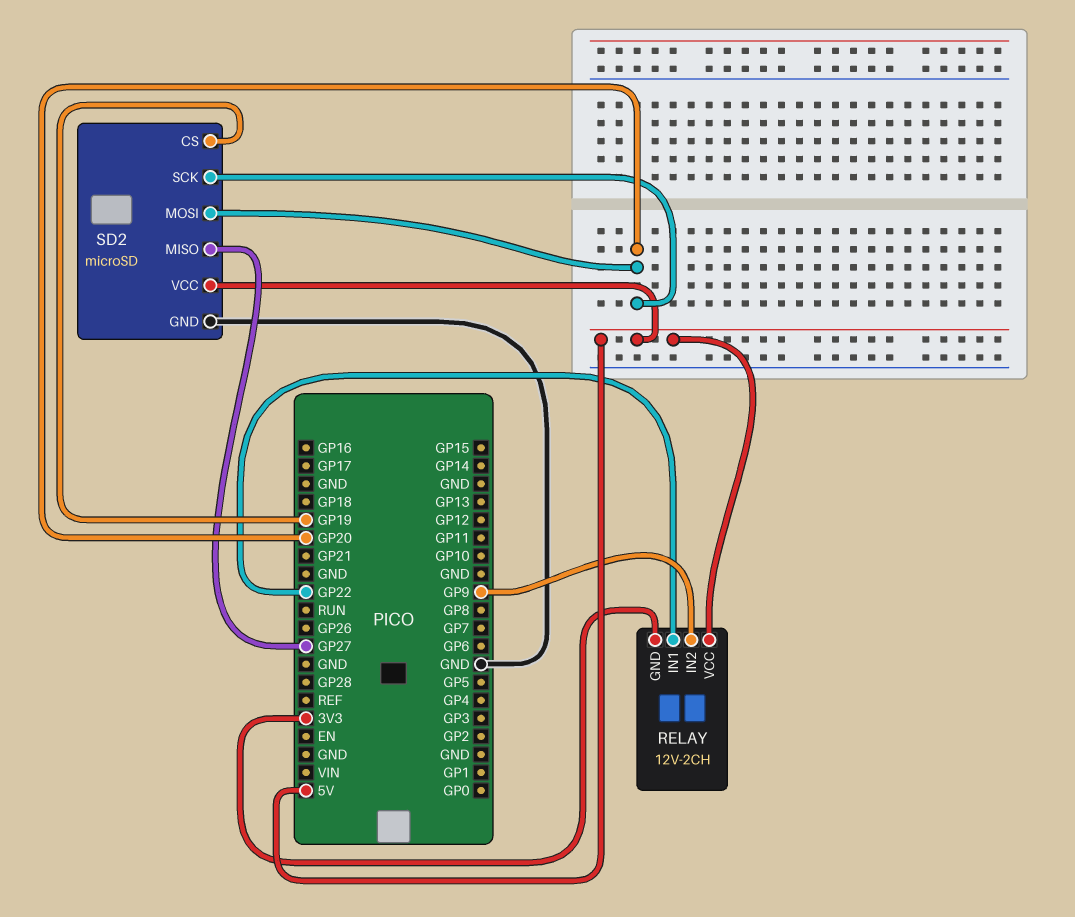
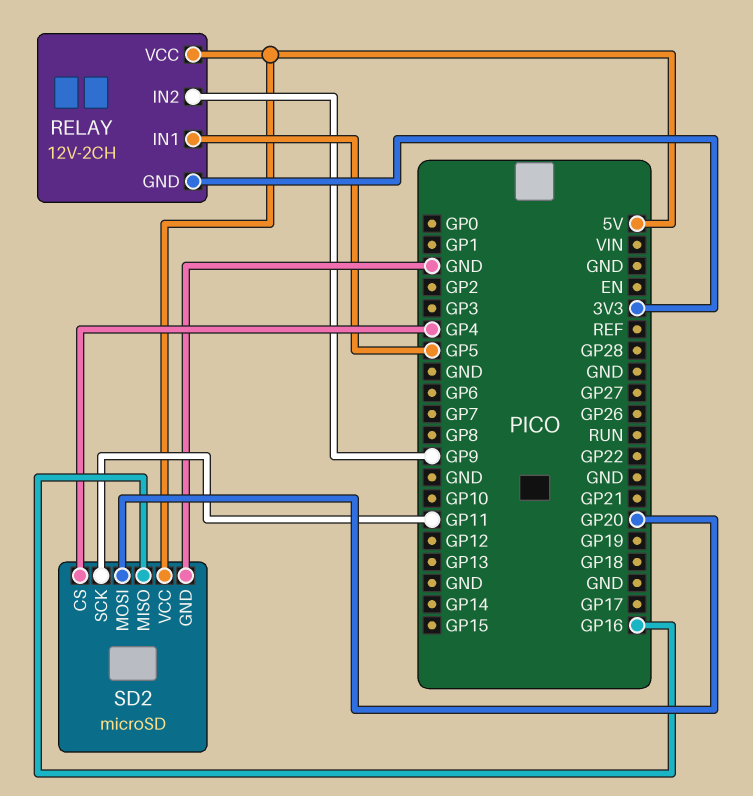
RELAY pin IN1: GP22 -> GP5
SD2 pin CS: GP19 -> GP4
SD2 pin MISO: GP27 -> GP16
SD2 pin SCK: GP20 -> GP11

